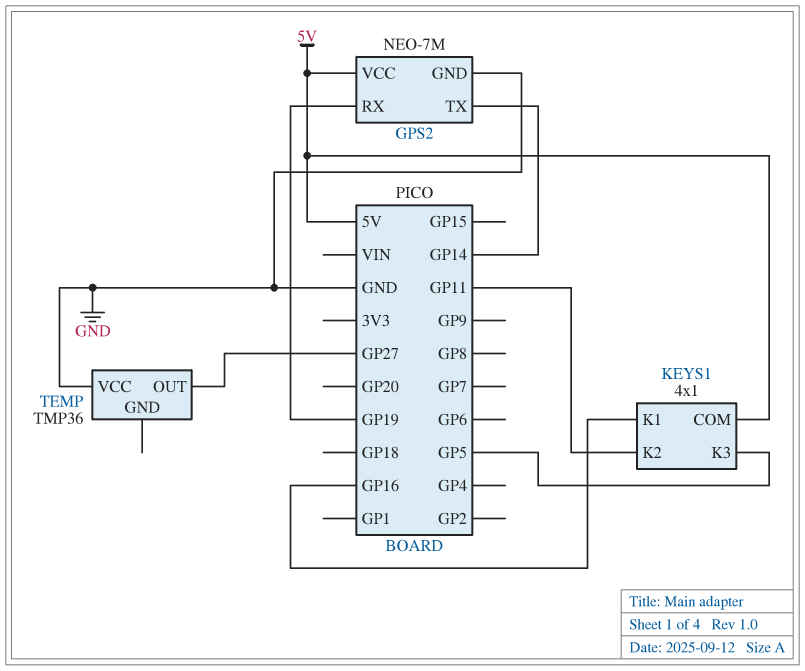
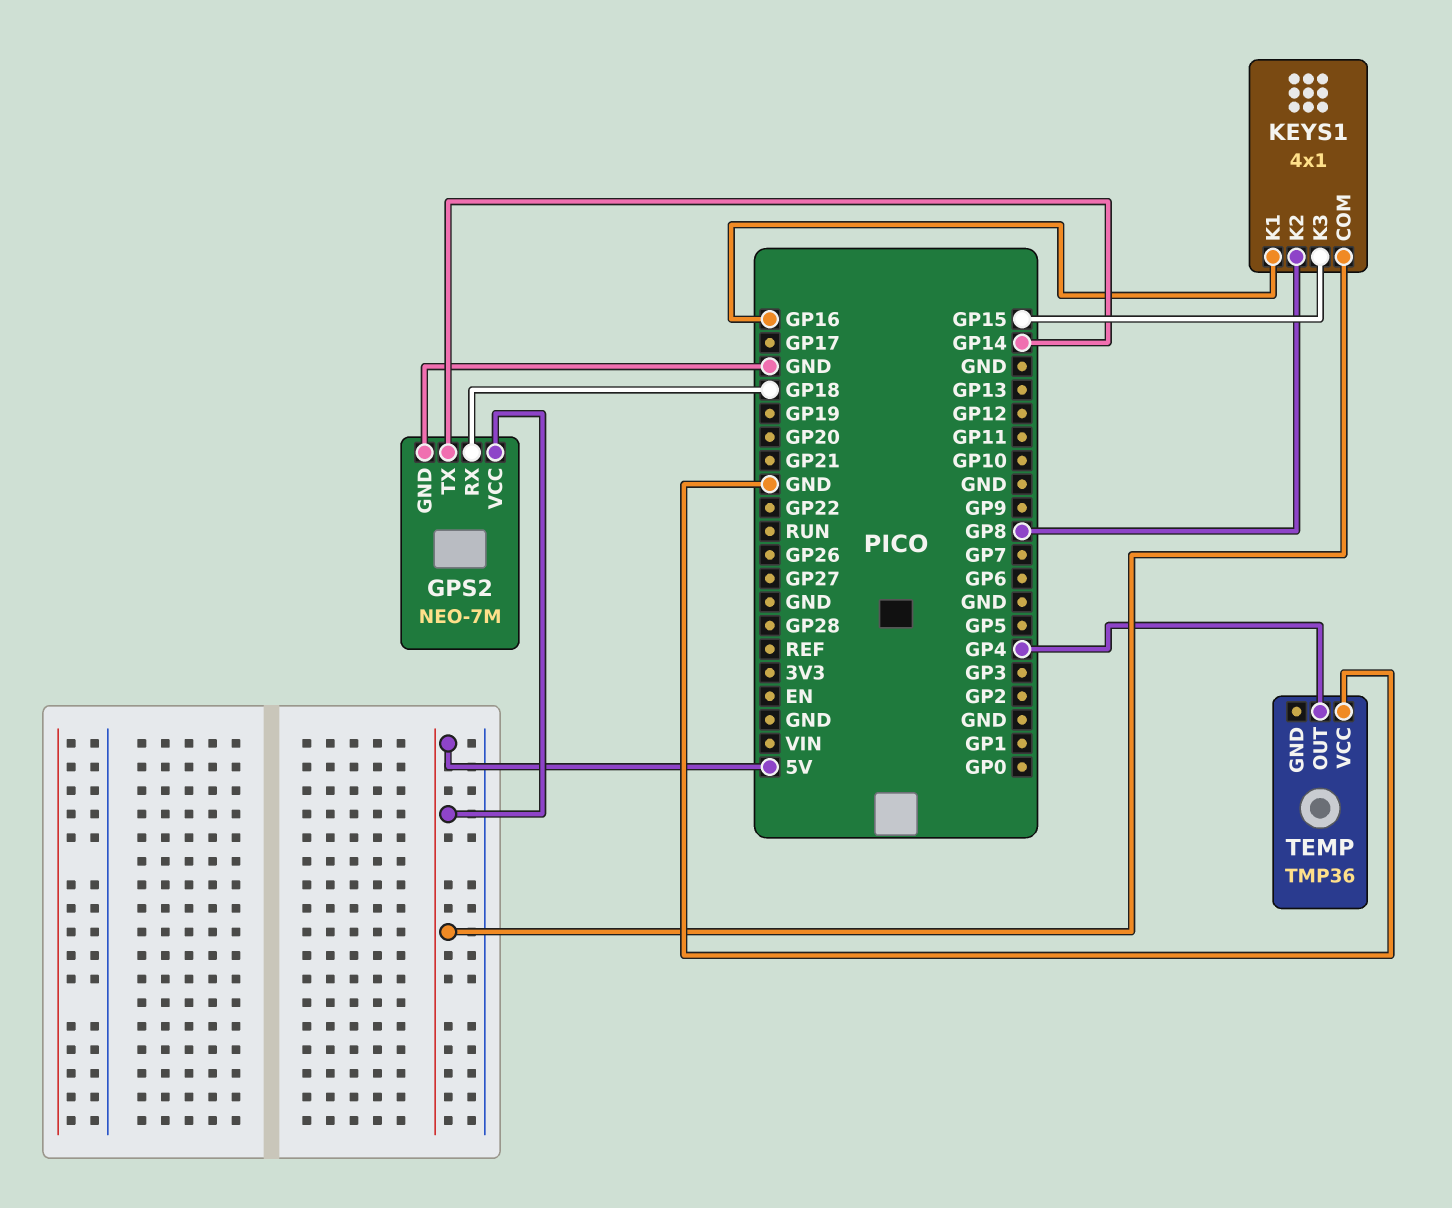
GPS2 pin RX: GP19 -> GP18
KEYS1 pin K2: GP11 -> GP8
KEYS1 pin K3: GP5 -> GP15
TEMP pin OUT: GP27 -> GP4

